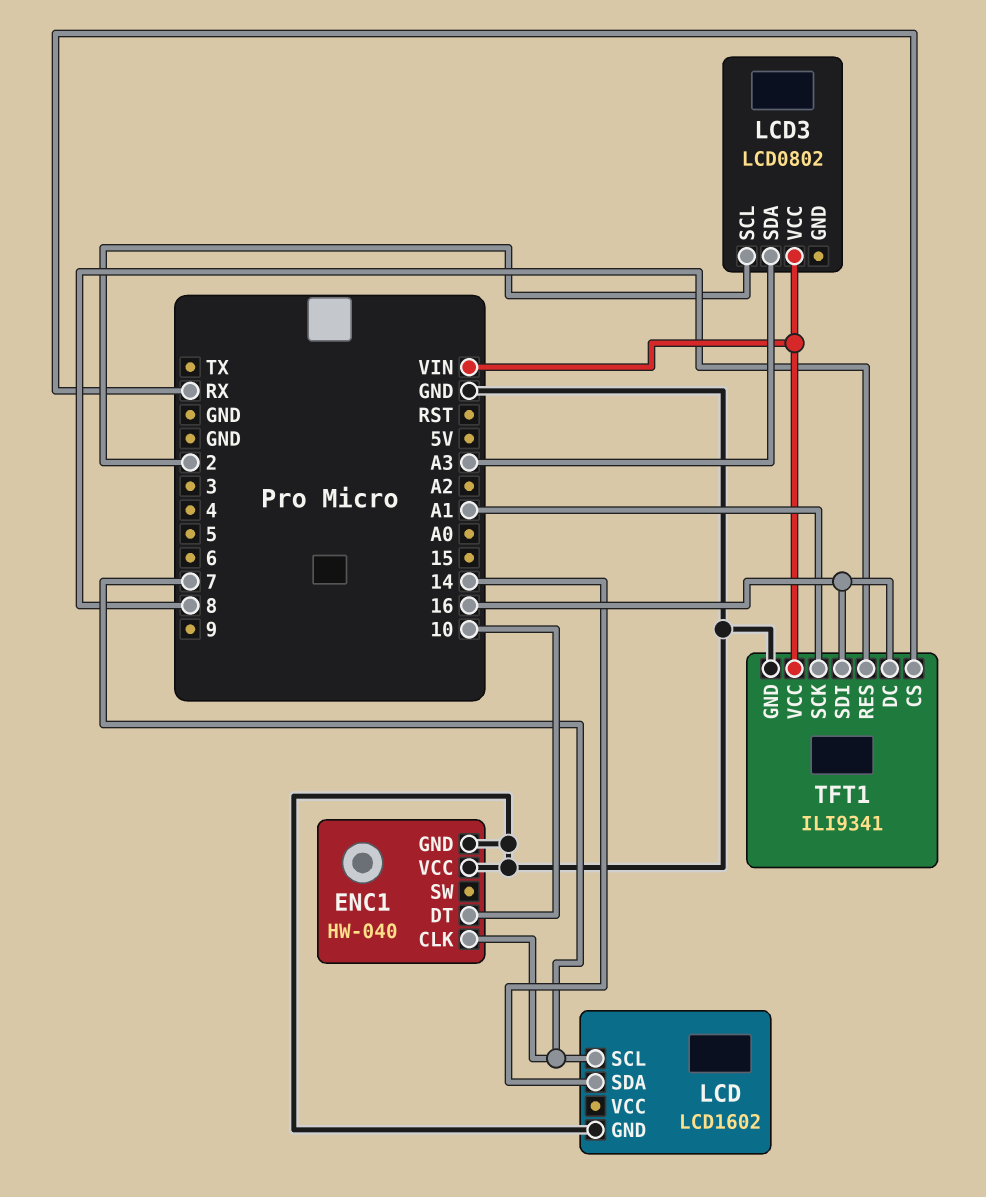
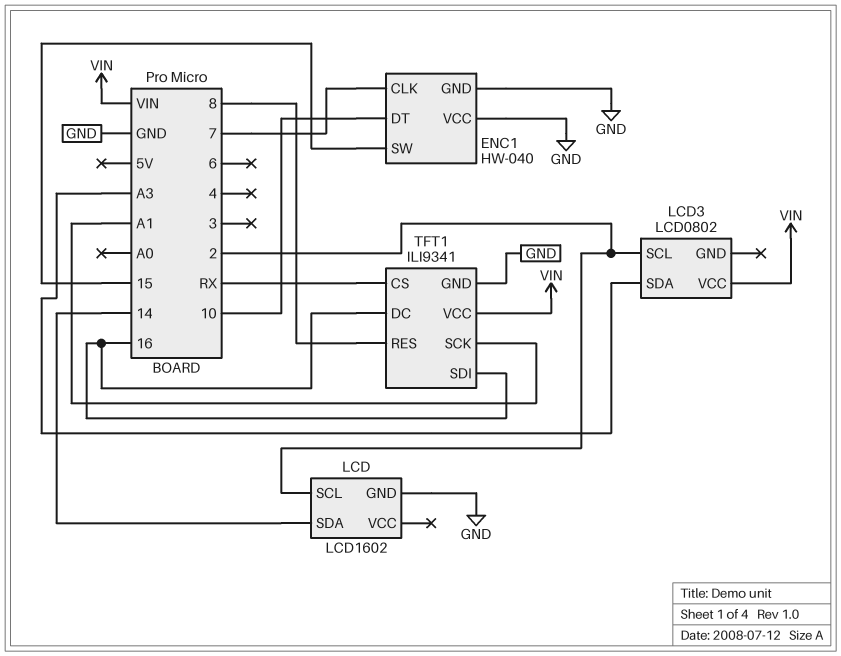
ENC1 pin SW: none -> 15
LCD pin SCL: 7 -> 2

